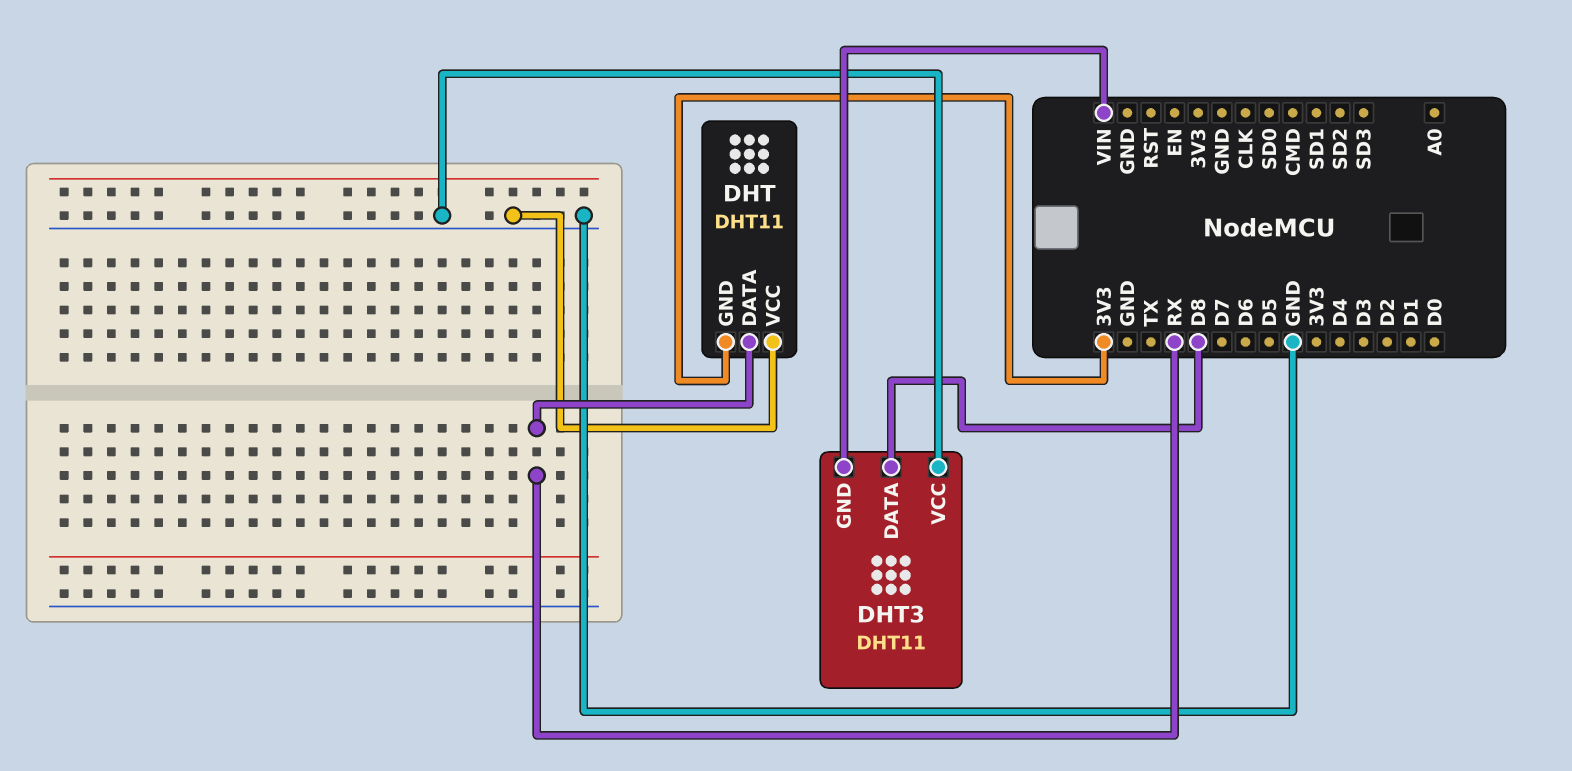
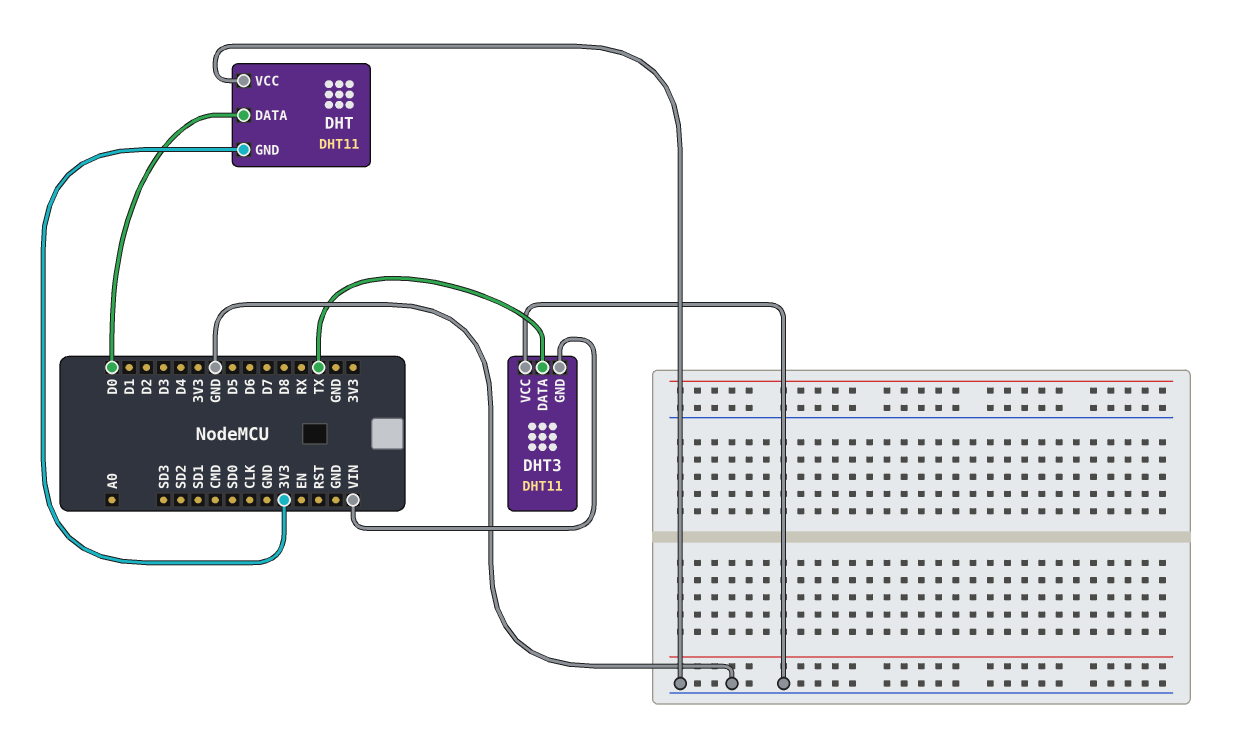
DHT pin DATA: RX -> D0
DHT3 pin DATA: D8 -> TX

